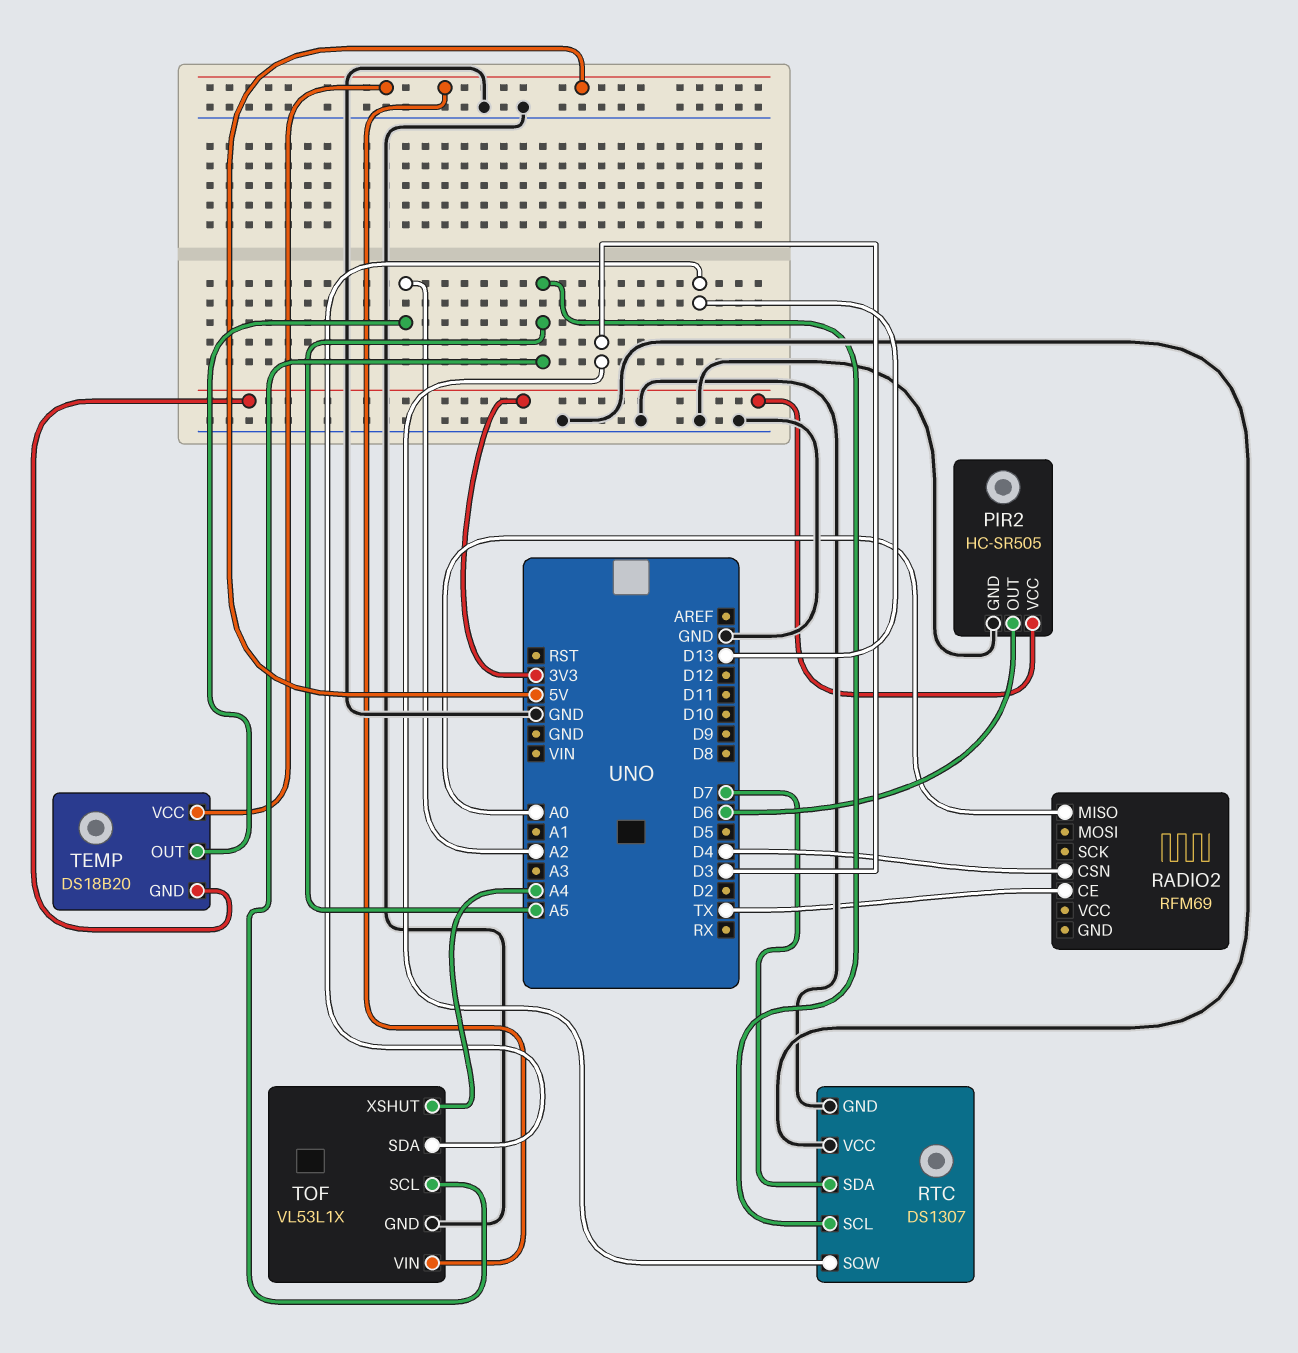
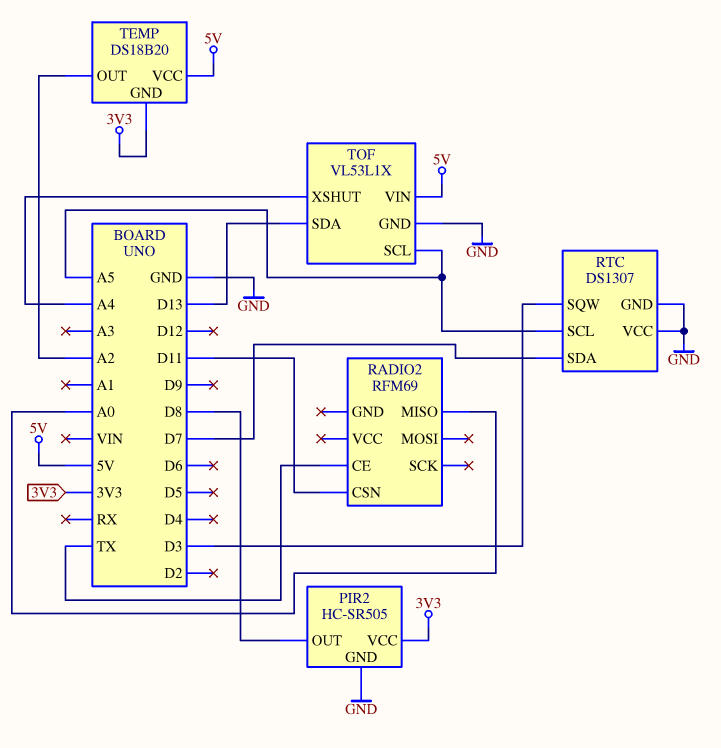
PIR2 pin OUT: D6 -> D8
RADIO2 pin CSN: D4 -> D11

